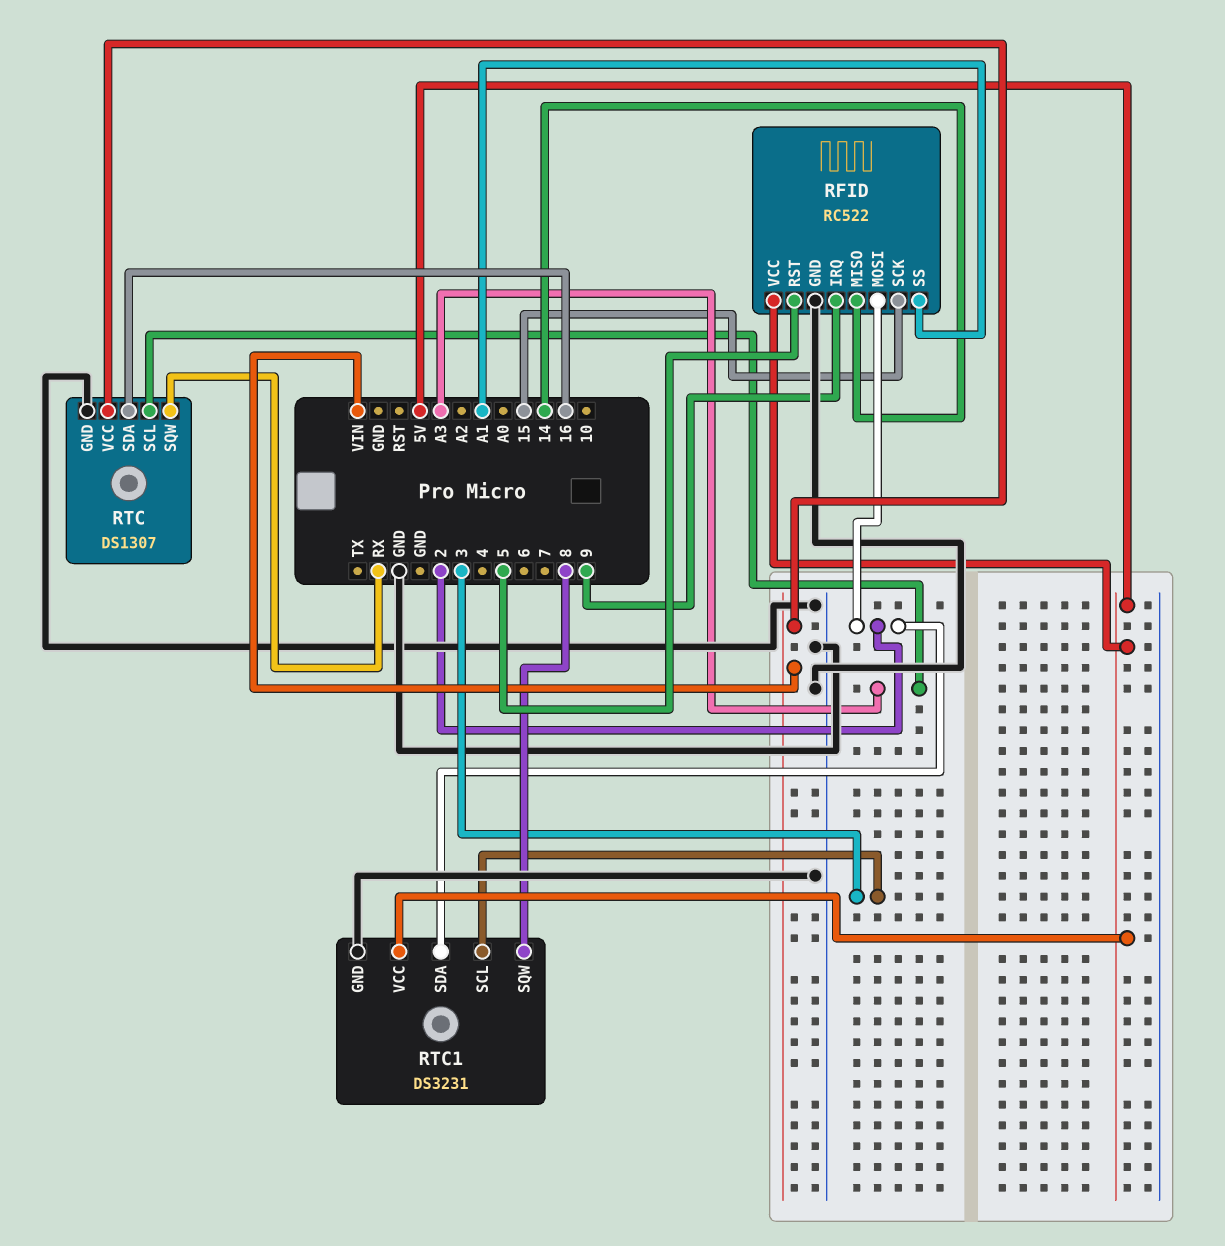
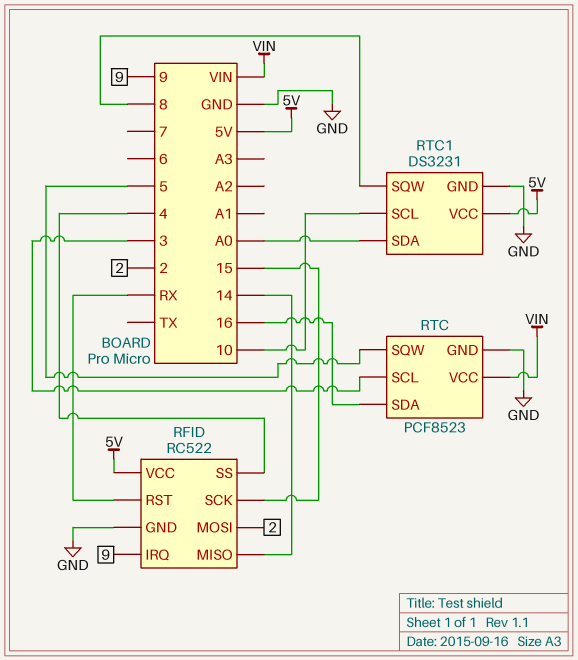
RFID pin RST: 5 -> RX
RFID pin SS: A1 -> 4
RTC: DS1307 -> PCF8523
RTC pin SCL: A3 -> 3
RTC pin SQW: RX -> 5
RTC1 pin SCL: 3 -> 10
RTC1 pin SDA: 2 -> A0

